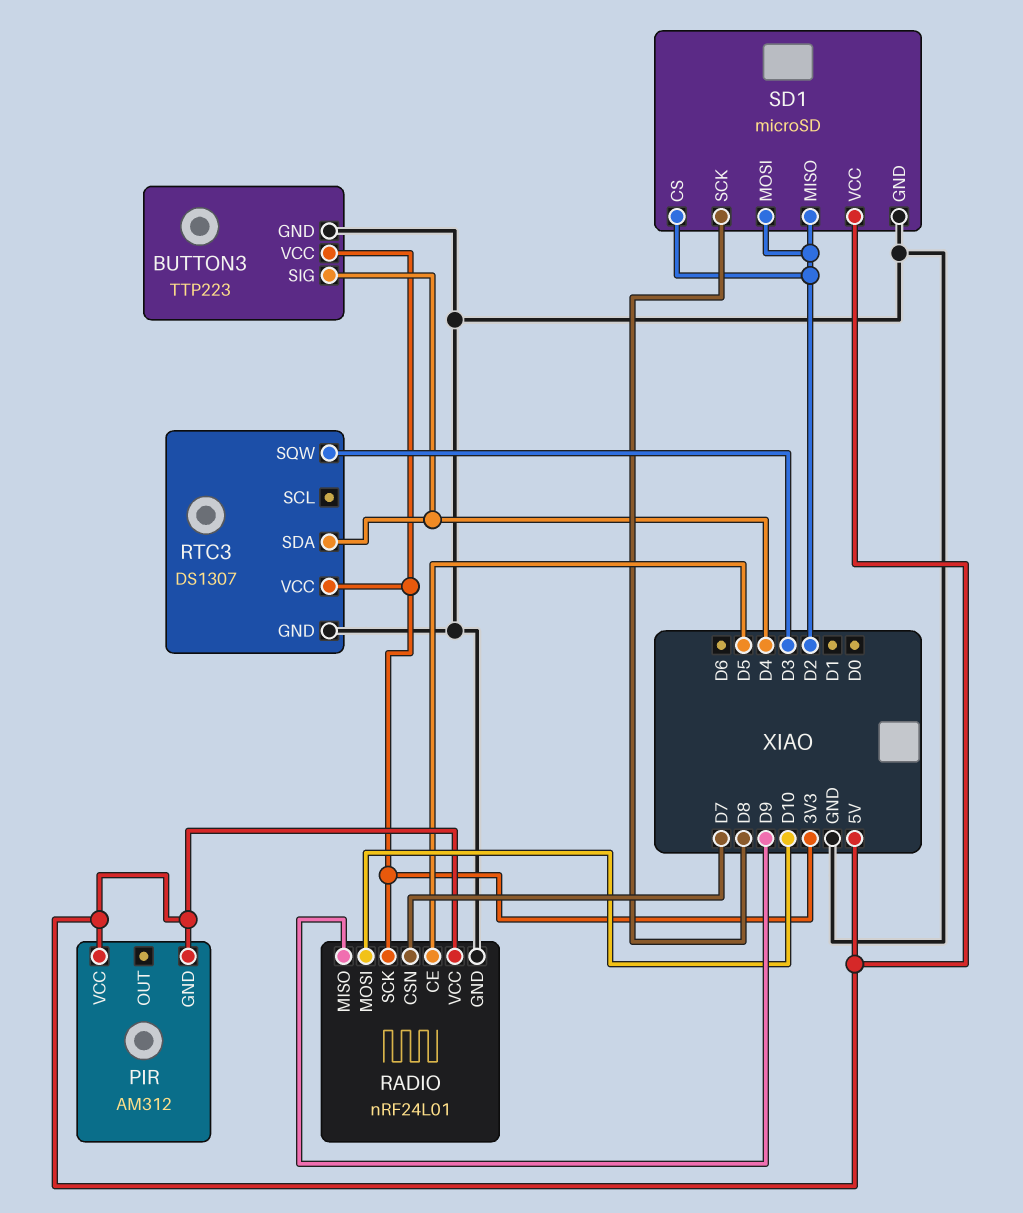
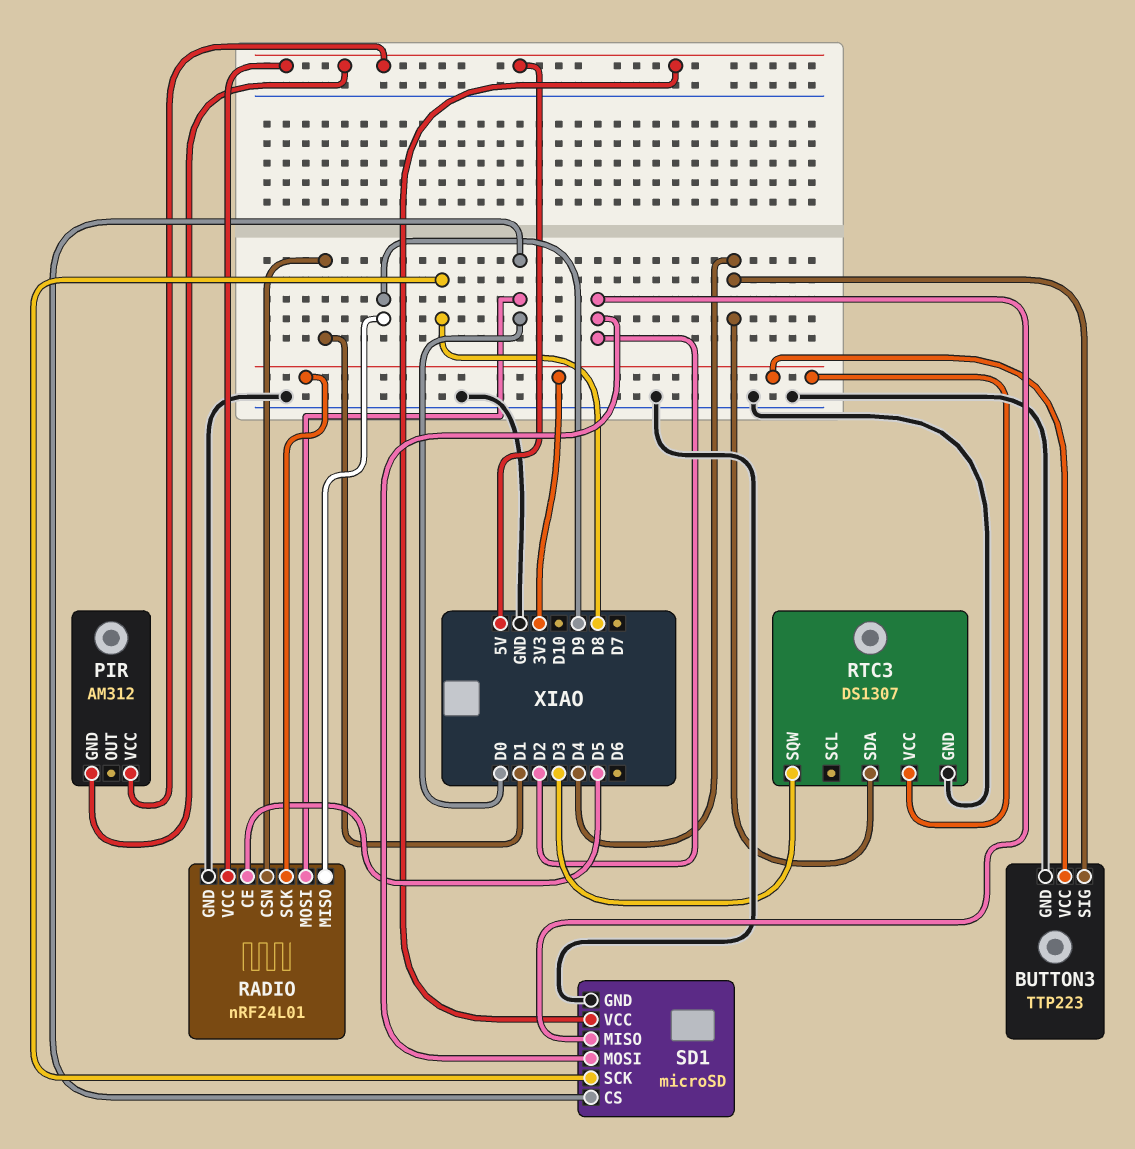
RADIO pin CSN: D7 -> D1
RADIO pin MOSI: D10 -> D0
SD1 pin CS: D2 -> D0

